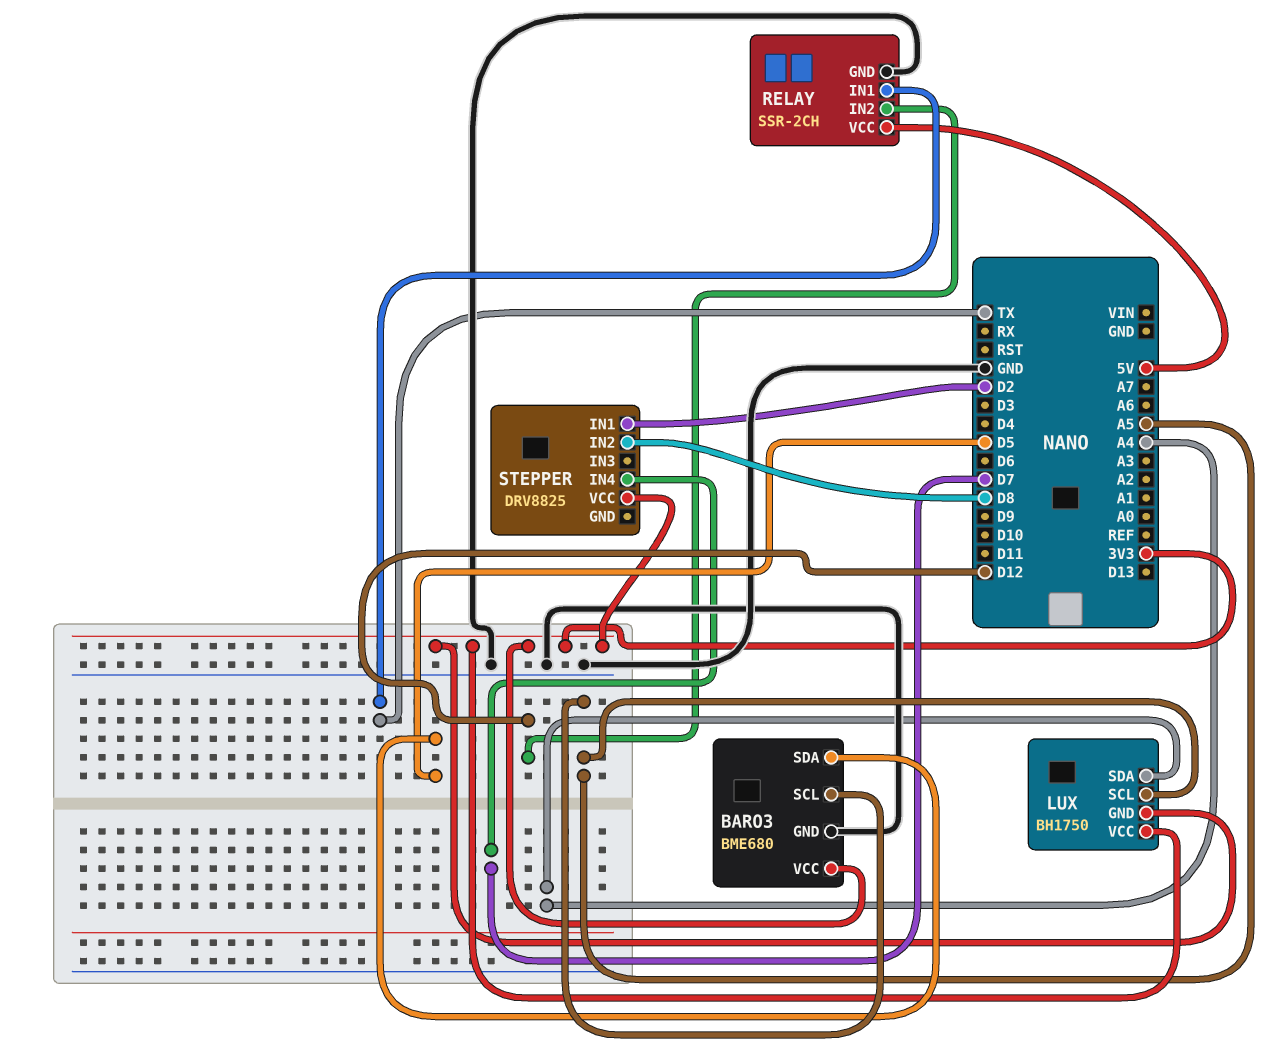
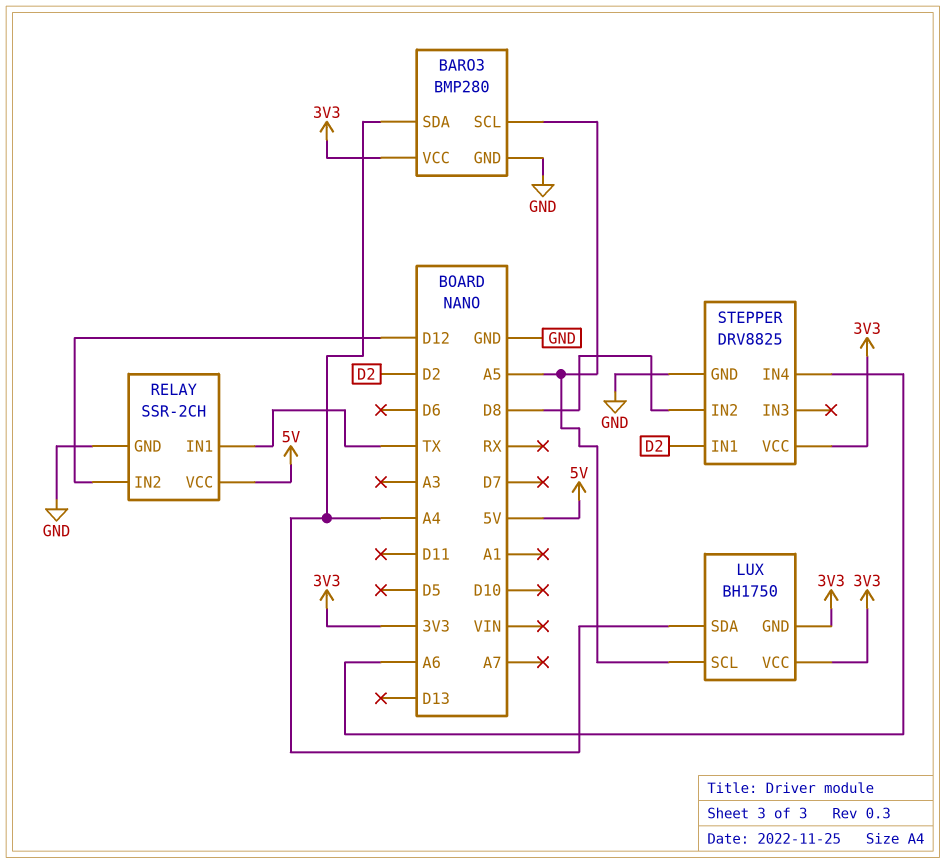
BARO3: BME680 -> BMP280
BARO3 pin SDA: D5 -> A4
STEPPER pin GND: none -> GND
STEPPER pin IN4: D7 -> A6

